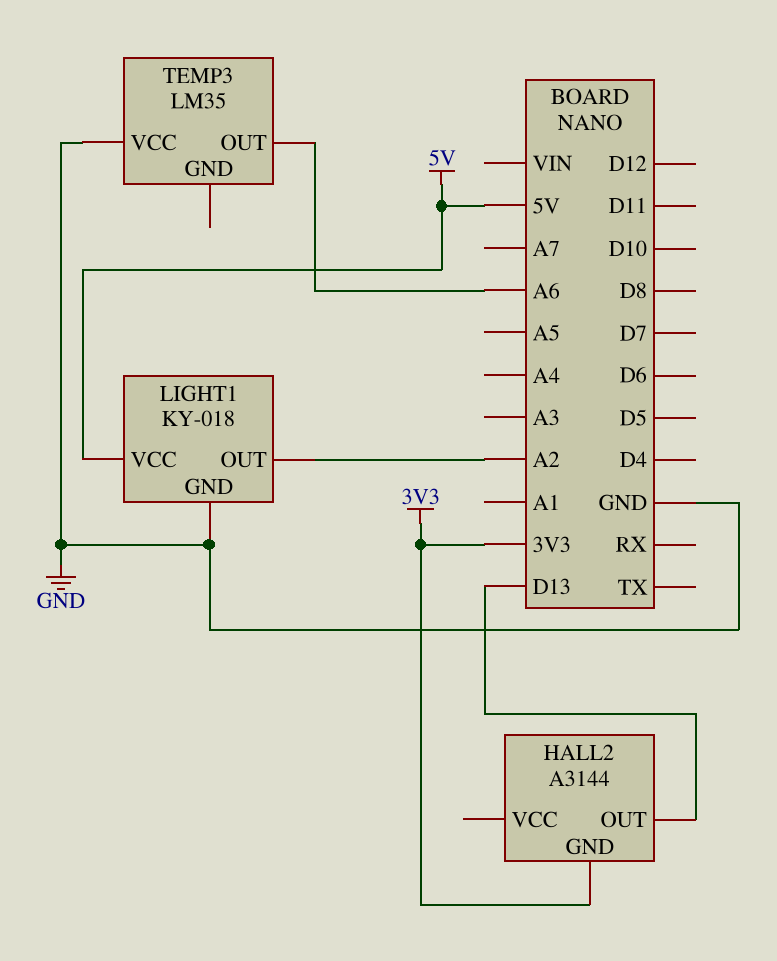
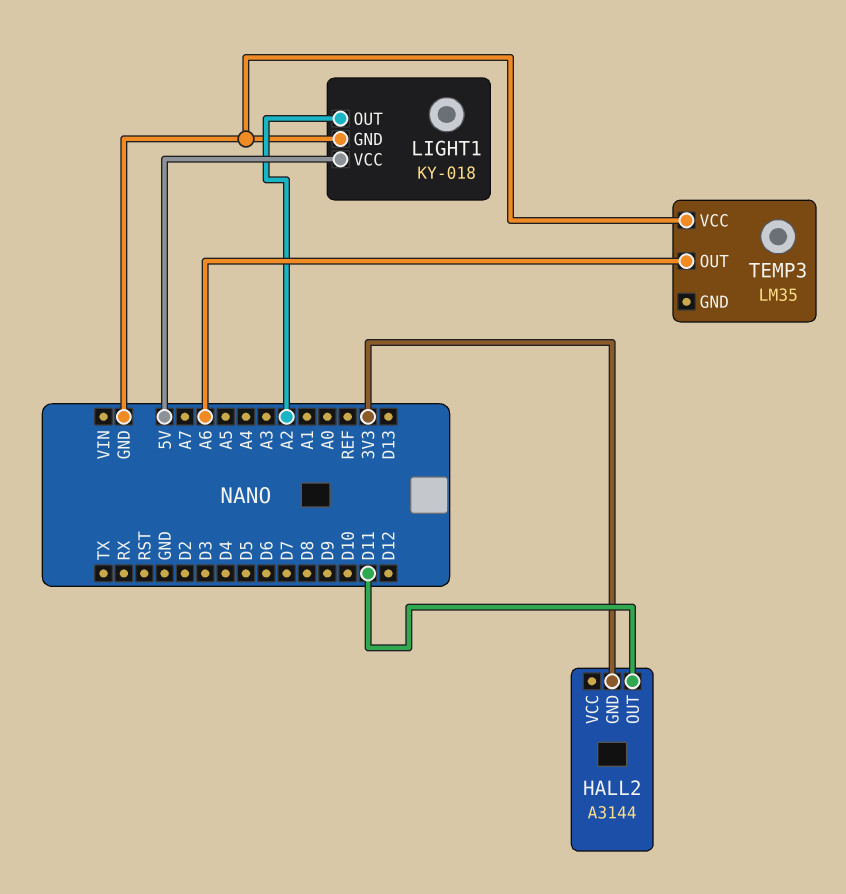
HALL2 pin OUT: D13 -> D11

